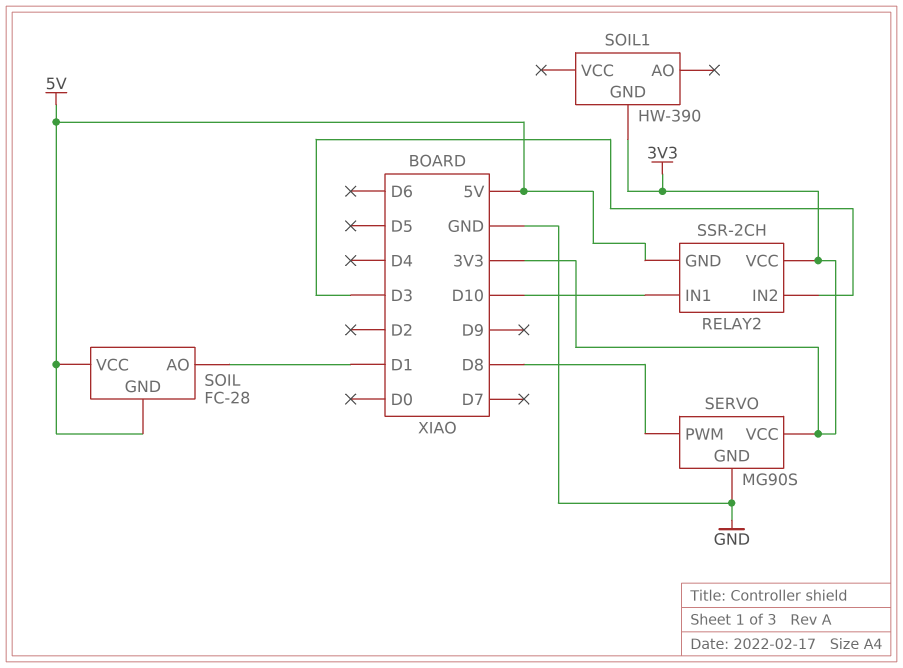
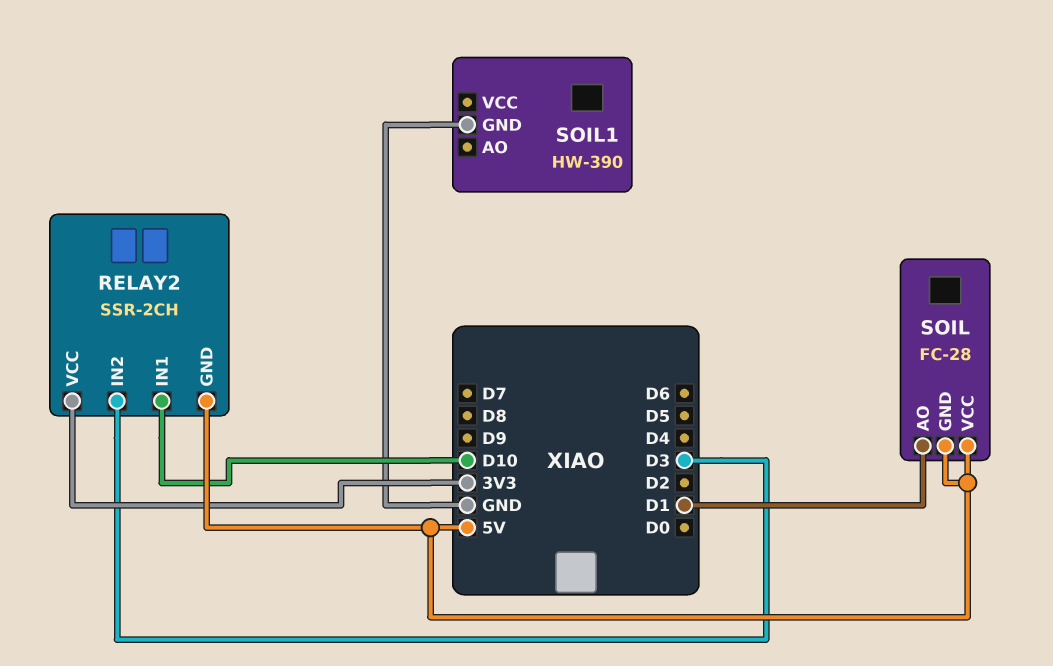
SERVO: MG90S -> none
SERVO pin GND: GND -> none
SERVO pin PWM: D8 -> none
SERVO pin VCC: 3V3 -> none
SOIL1 pin GND: 3V3 -> GND

